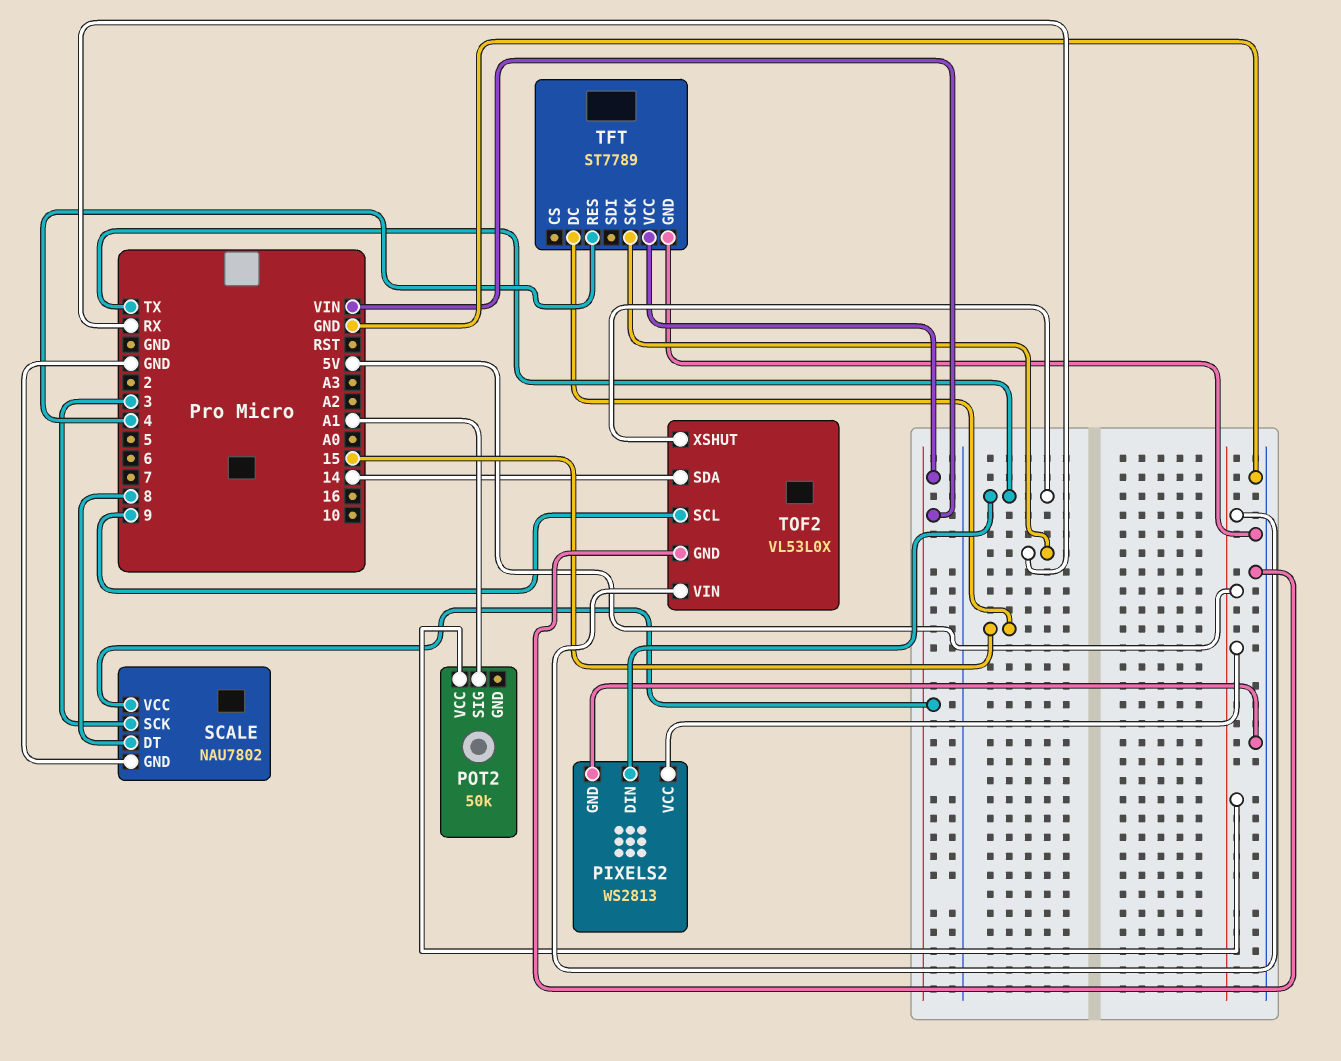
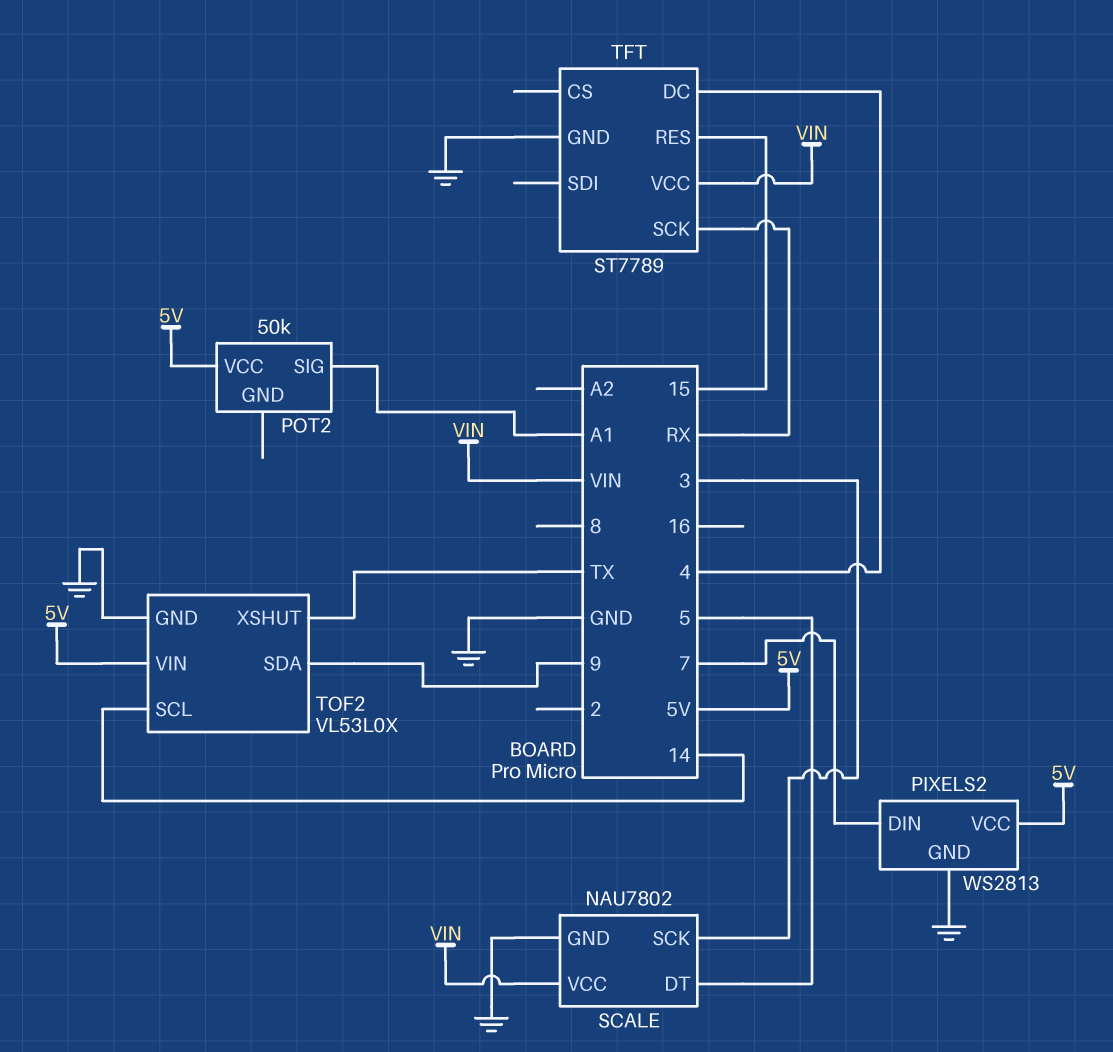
PIXELS2 pin DIN: TX -> 7
SCALE pin DT: 8 -> 5
TFT pin DC: 15 -> 4
TFT pin RES: 4 -> 15
TOF2 pin SCL: 9 -> 14
TOF2 pin SDA: 14 -> 9

